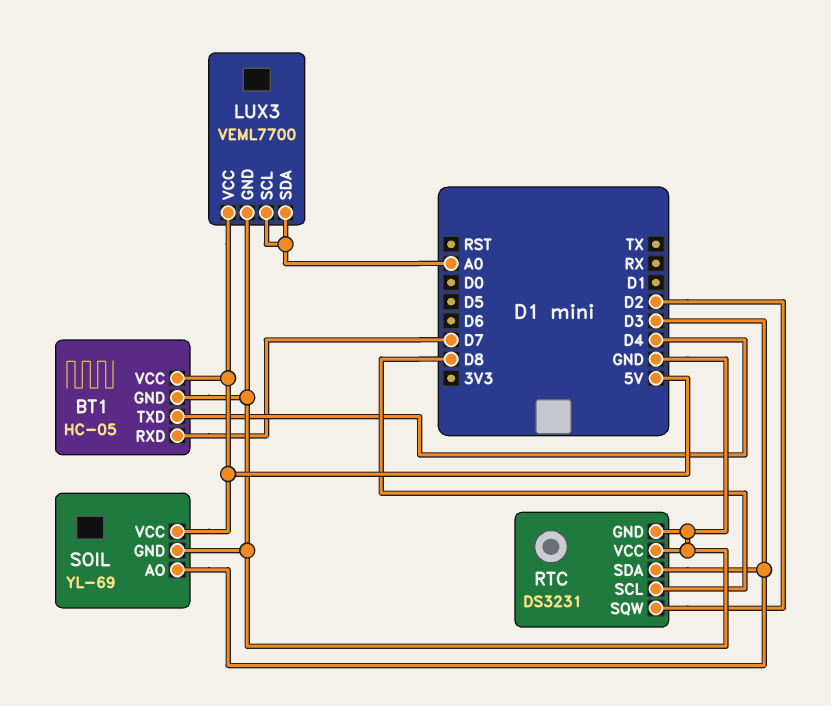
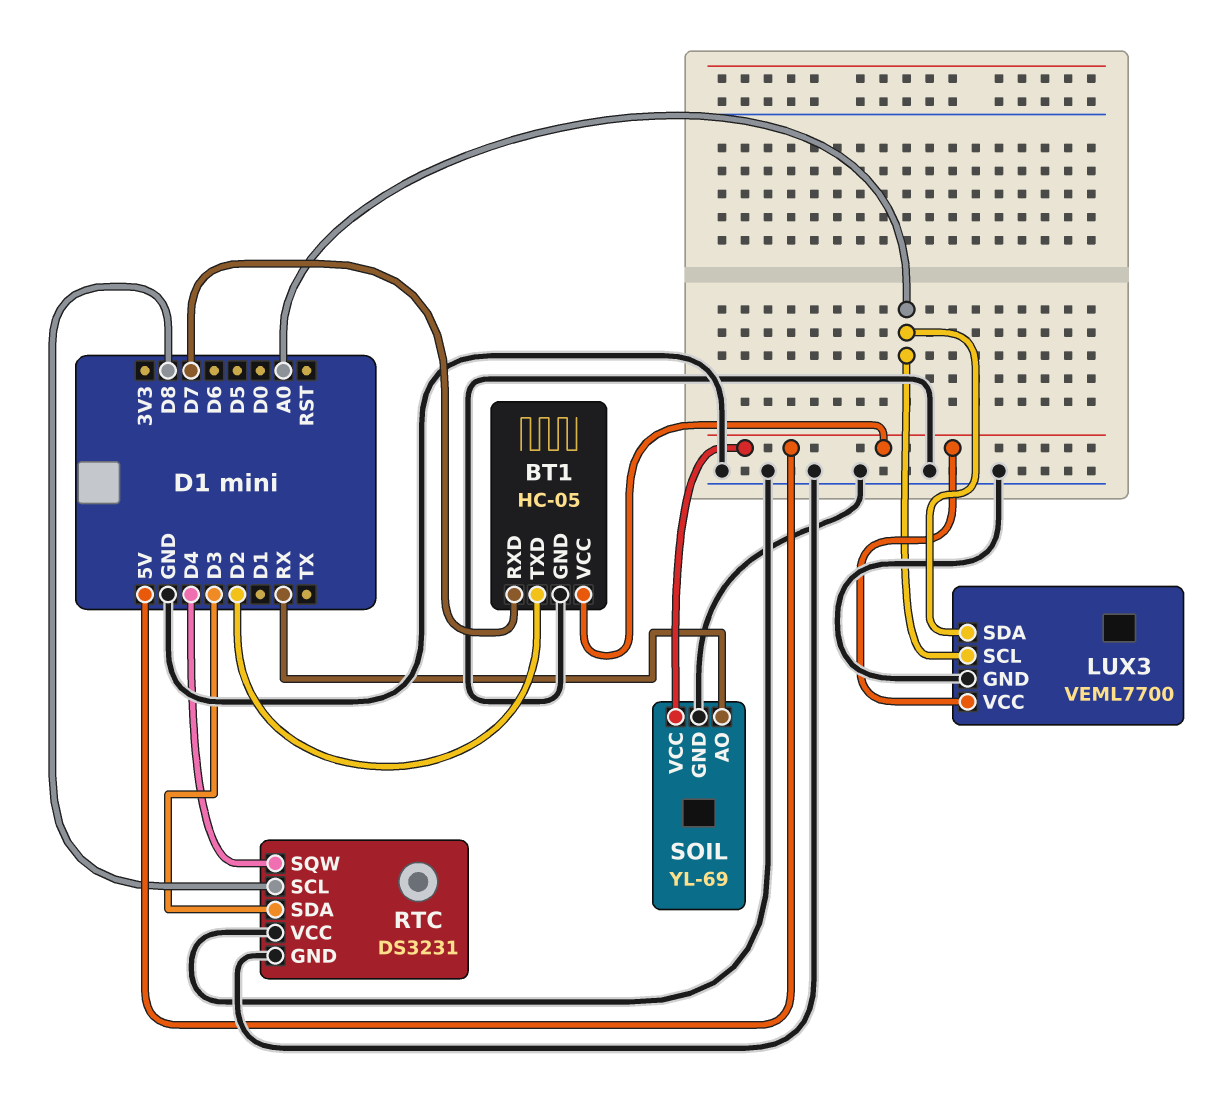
BT1 pin TXD: D4 -> D2
RTC pin SQW: D2 -> D4
SOIL pin AO: D3 -> RX

